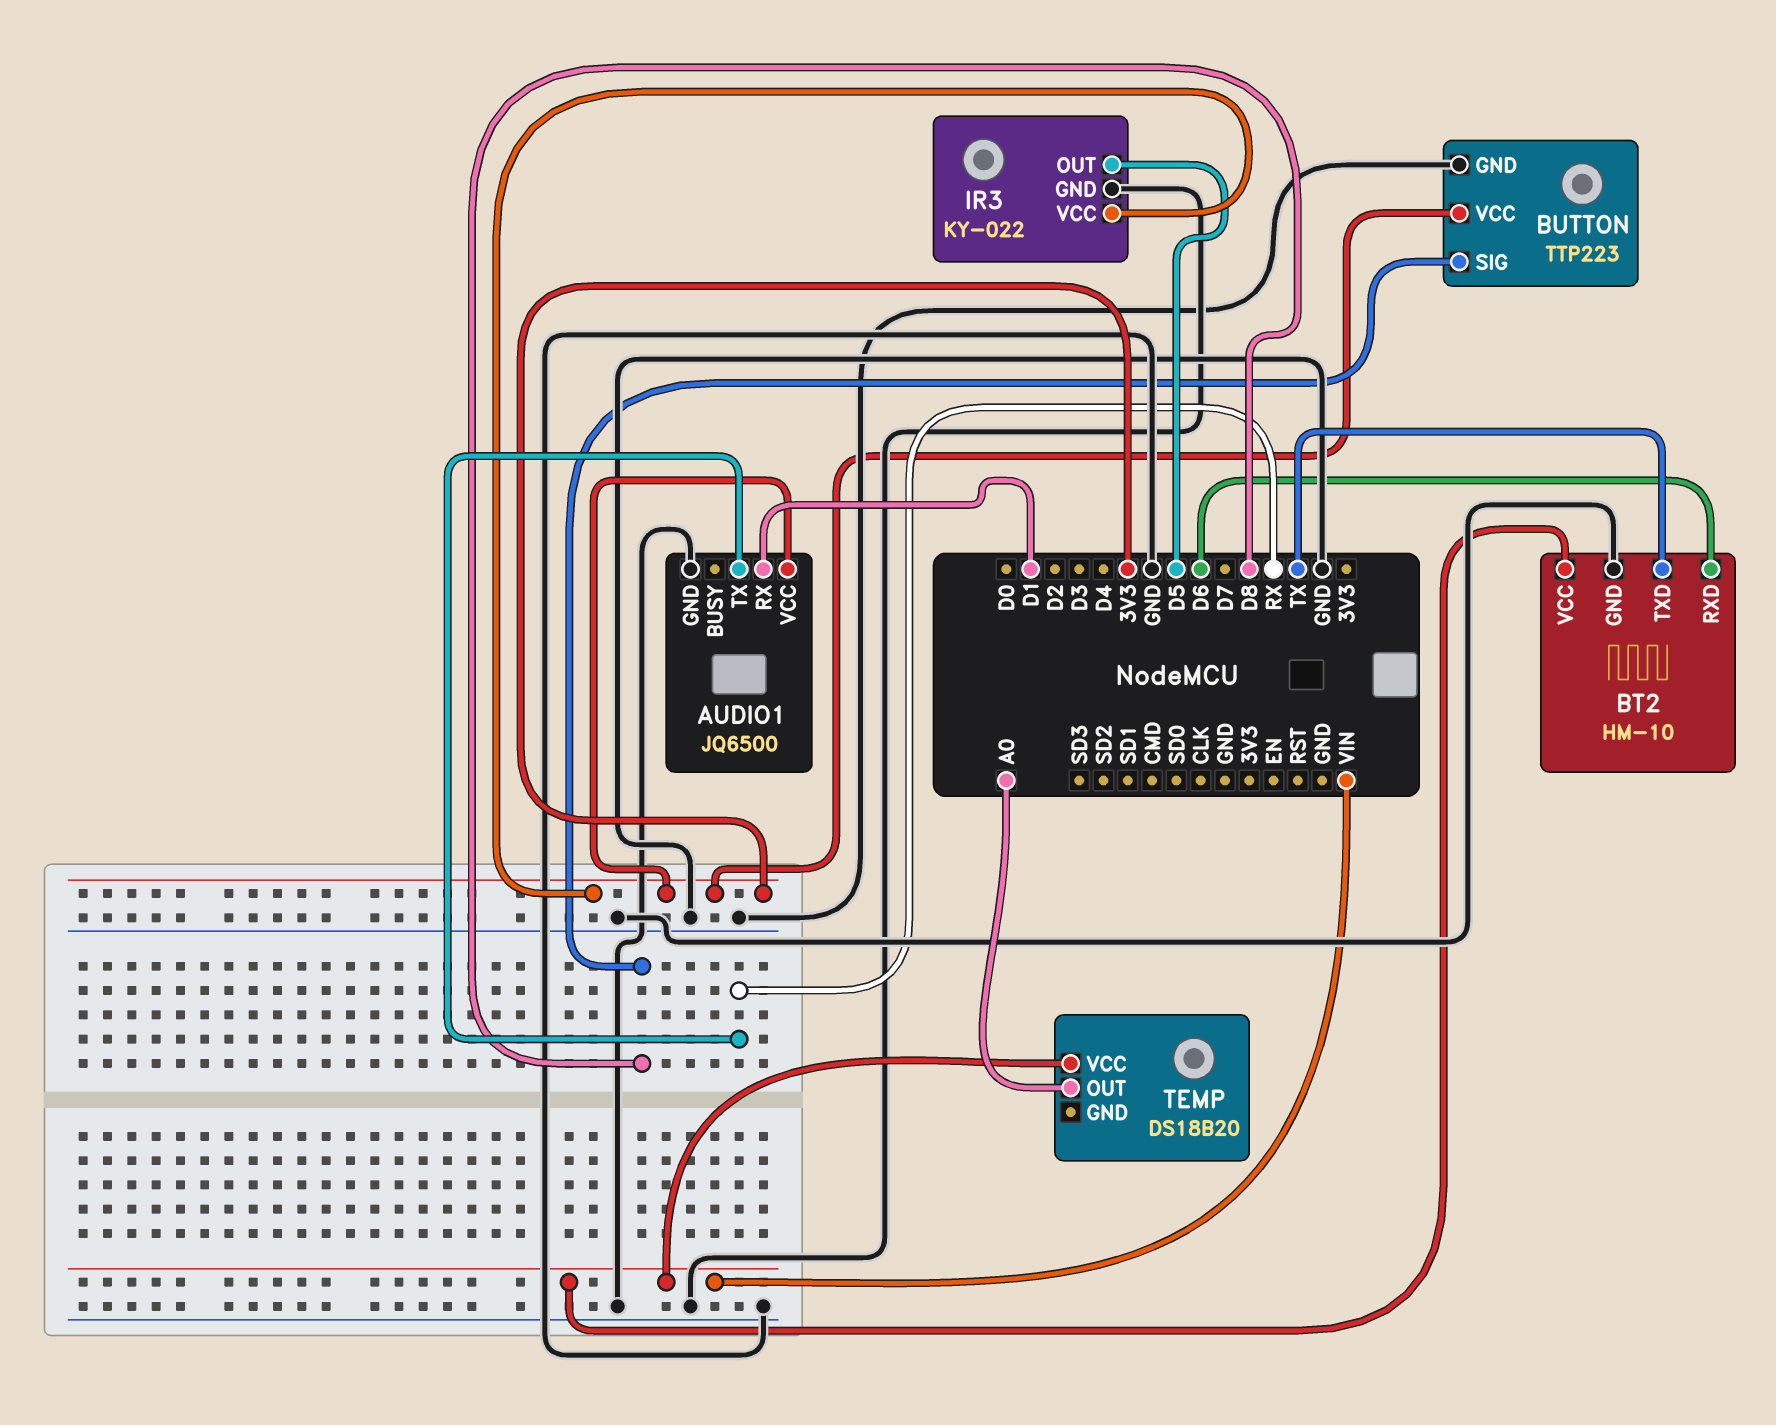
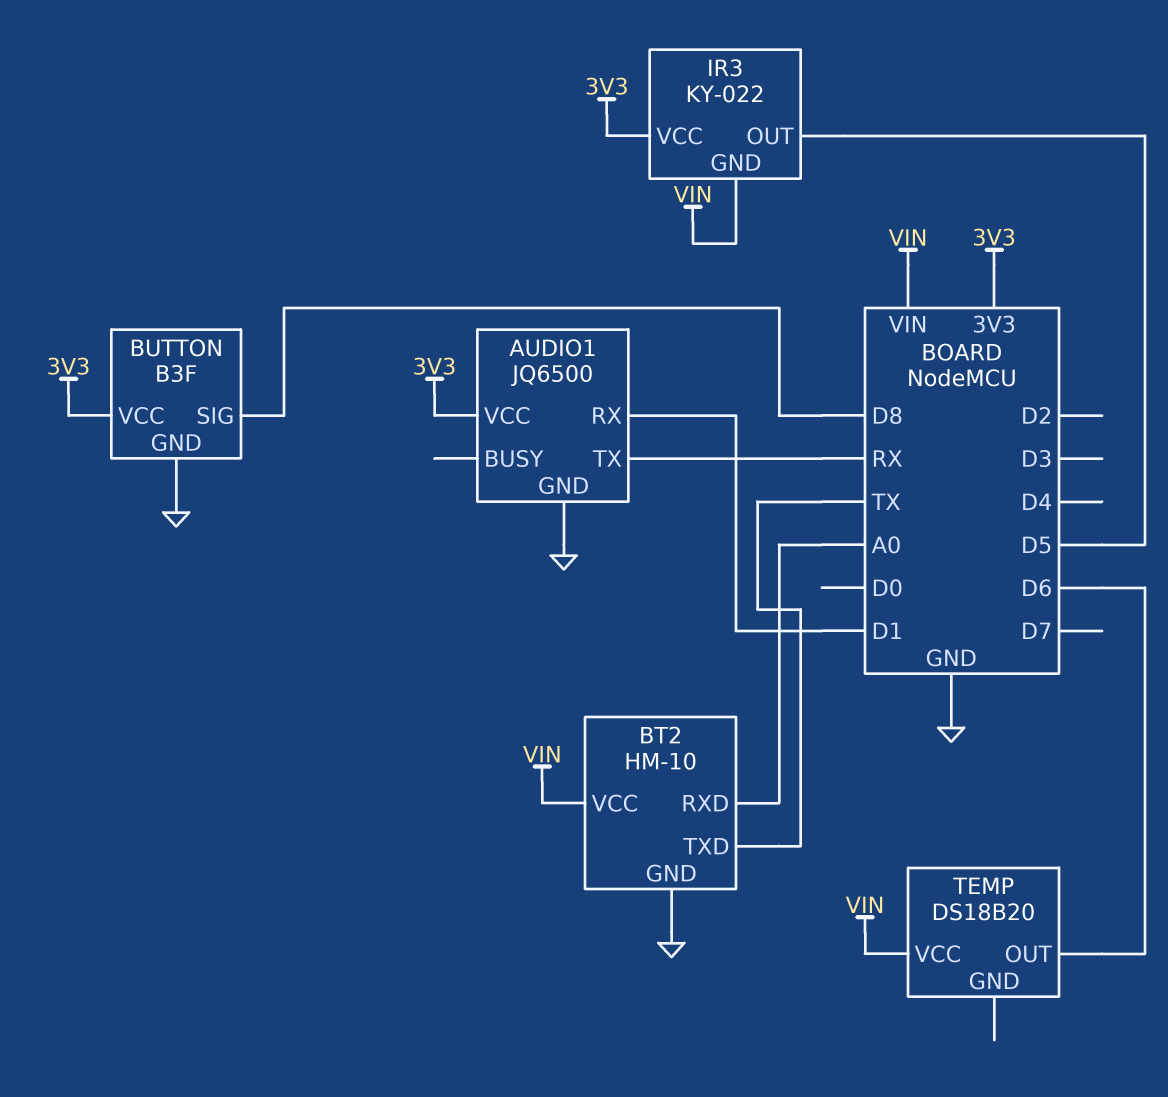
BT2 pin RXD: D6 -> A0
BUTTON: TTP223 -> B3F
IR3 pin GND: GND -> VIN
TEMP pin OUT: A0 -> D6

